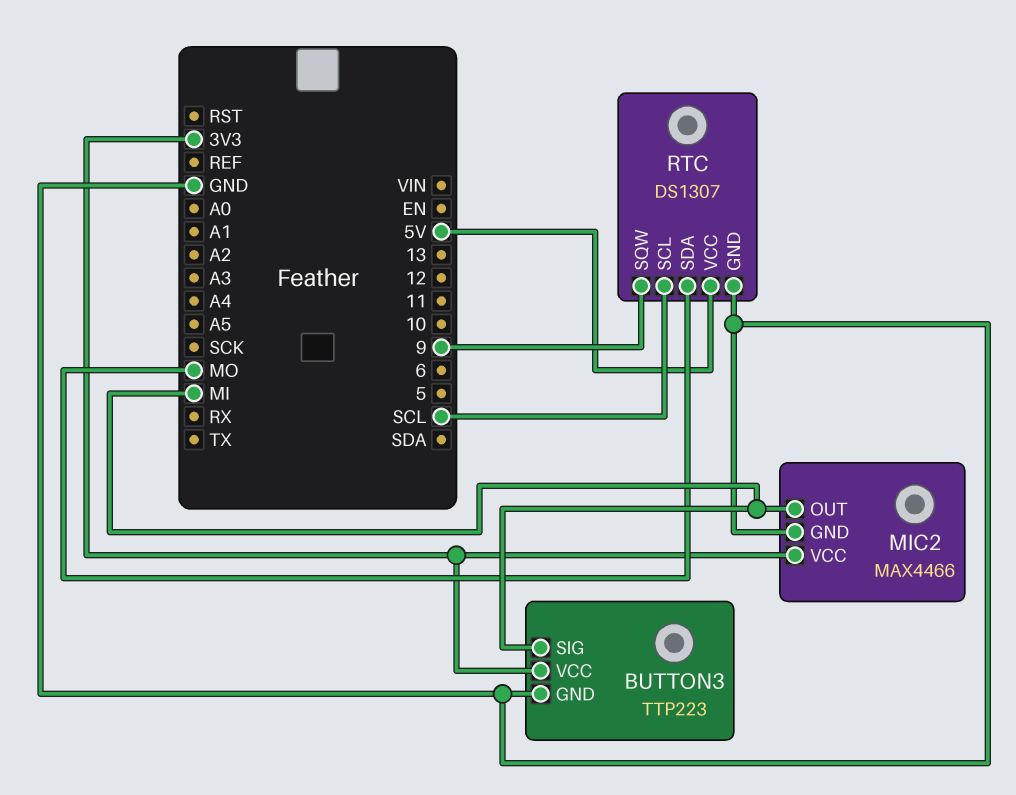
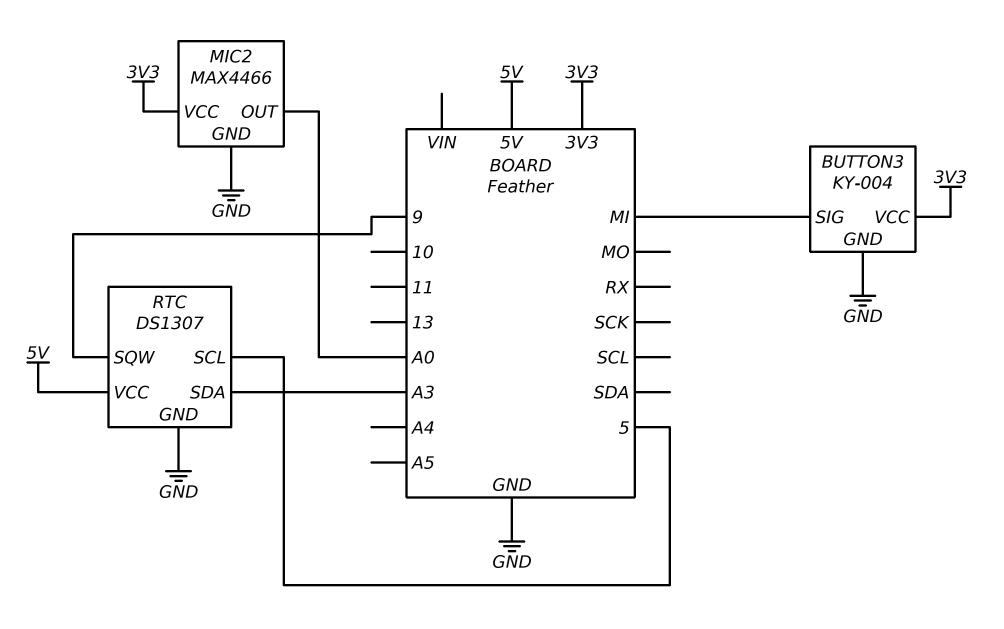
BUTTON3: TTP223 -> KY-004
MIC2 pin OUT: MI -> A0
RTC pin SCL: SCL -> 5
RTC pin SDA: MO -> A3

